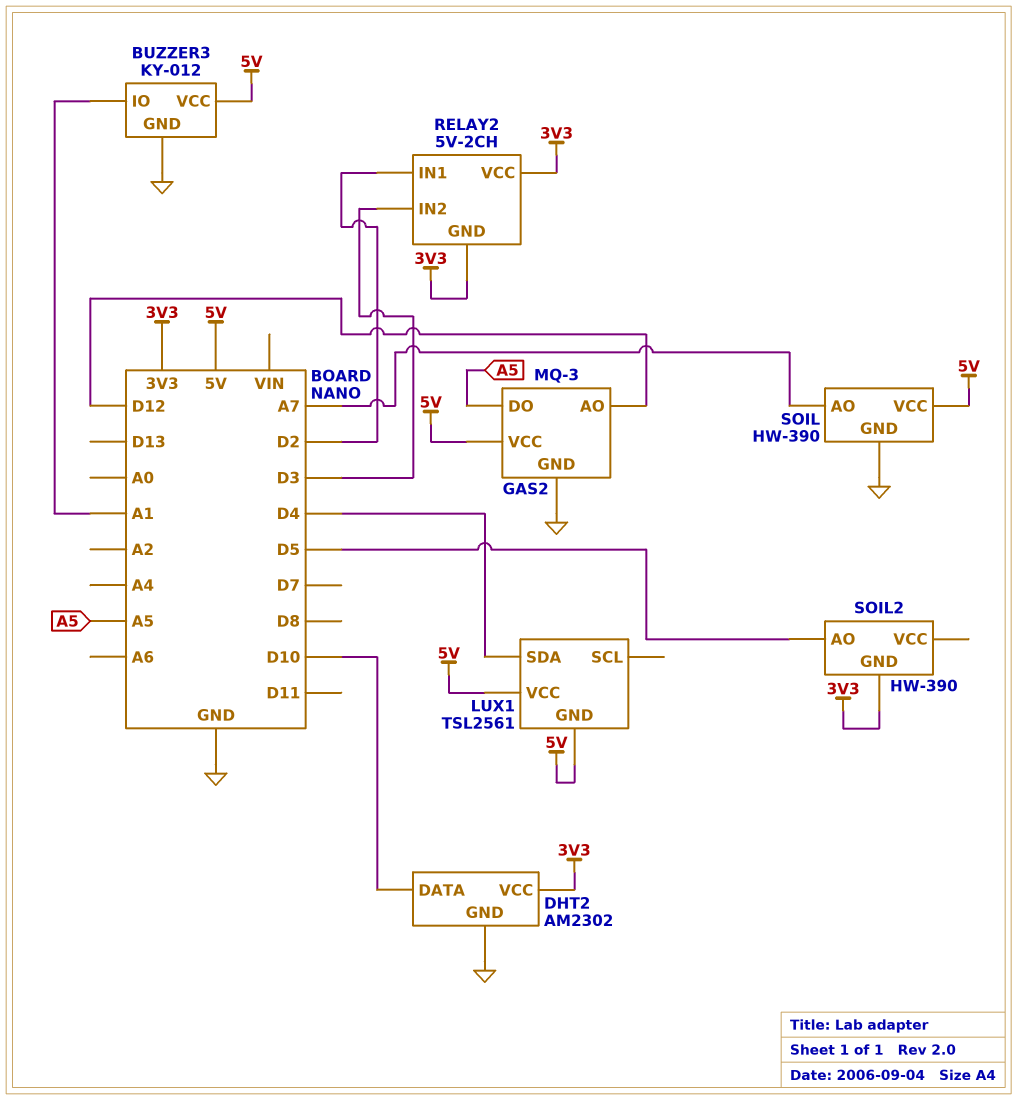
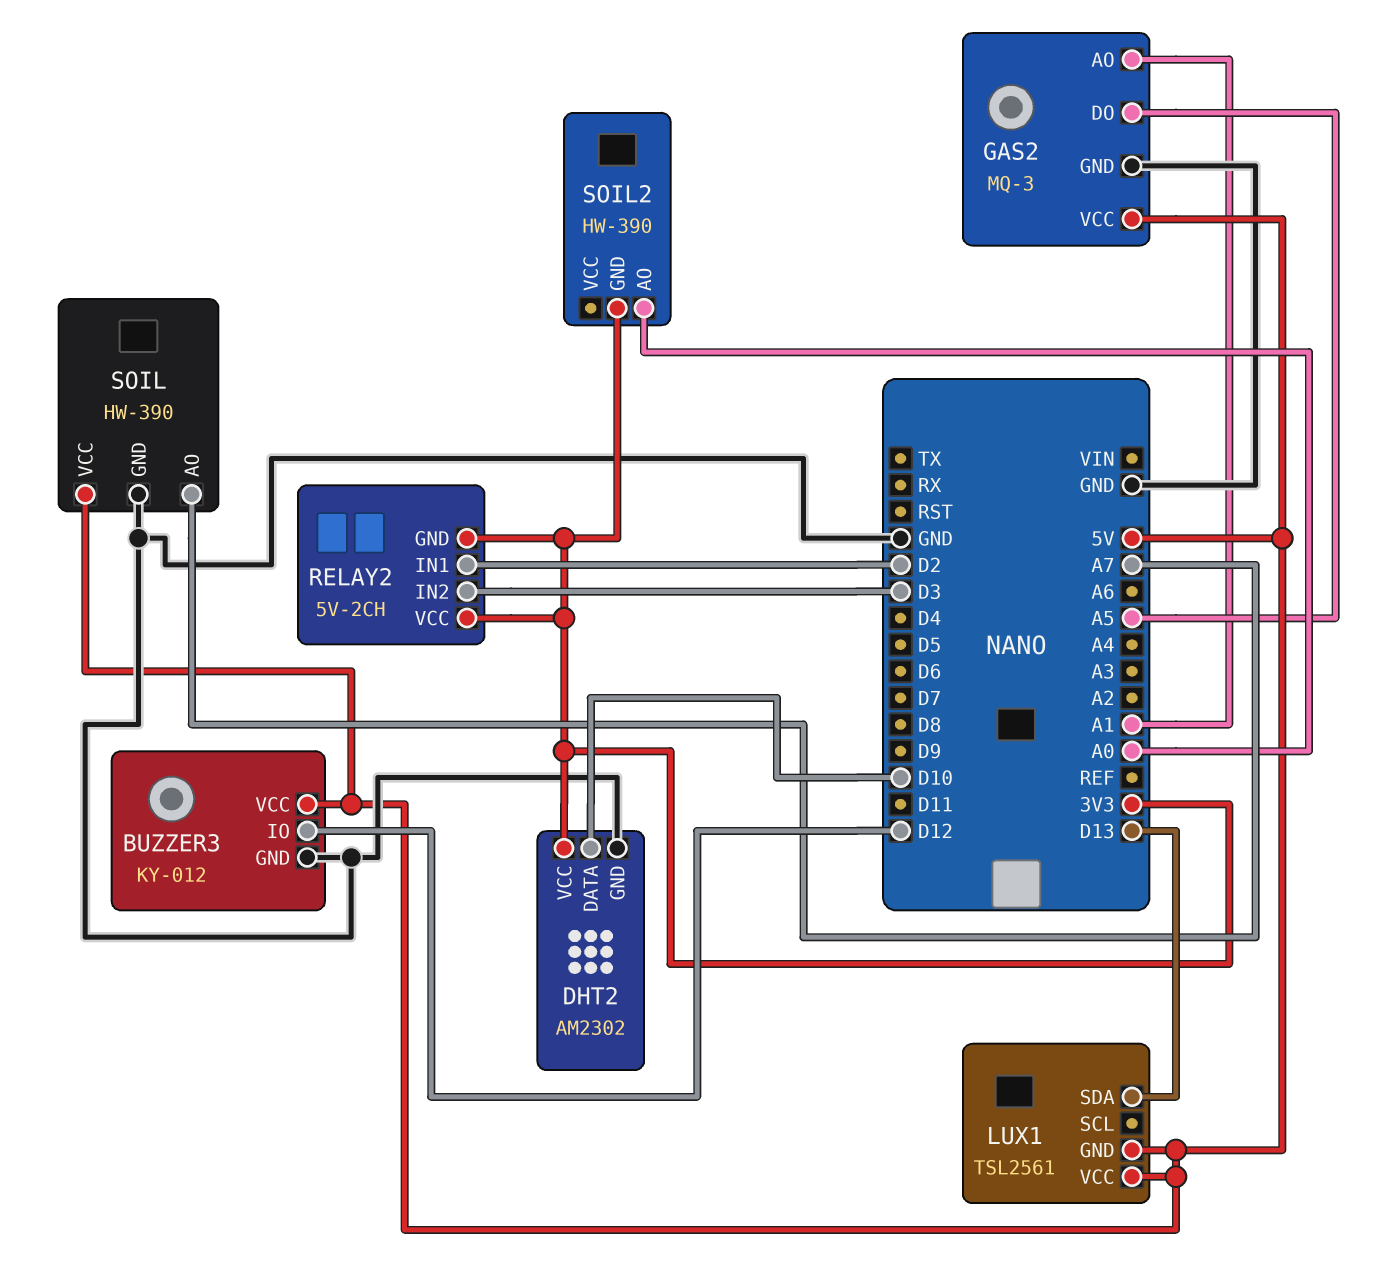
BUZZER3 pin IO: A1 -> D12
GAS2 pin AO: D12 -> A1
LUX1 pin SDA: D4 -> D13
SOIL2 pin AO: D5 -> A0

